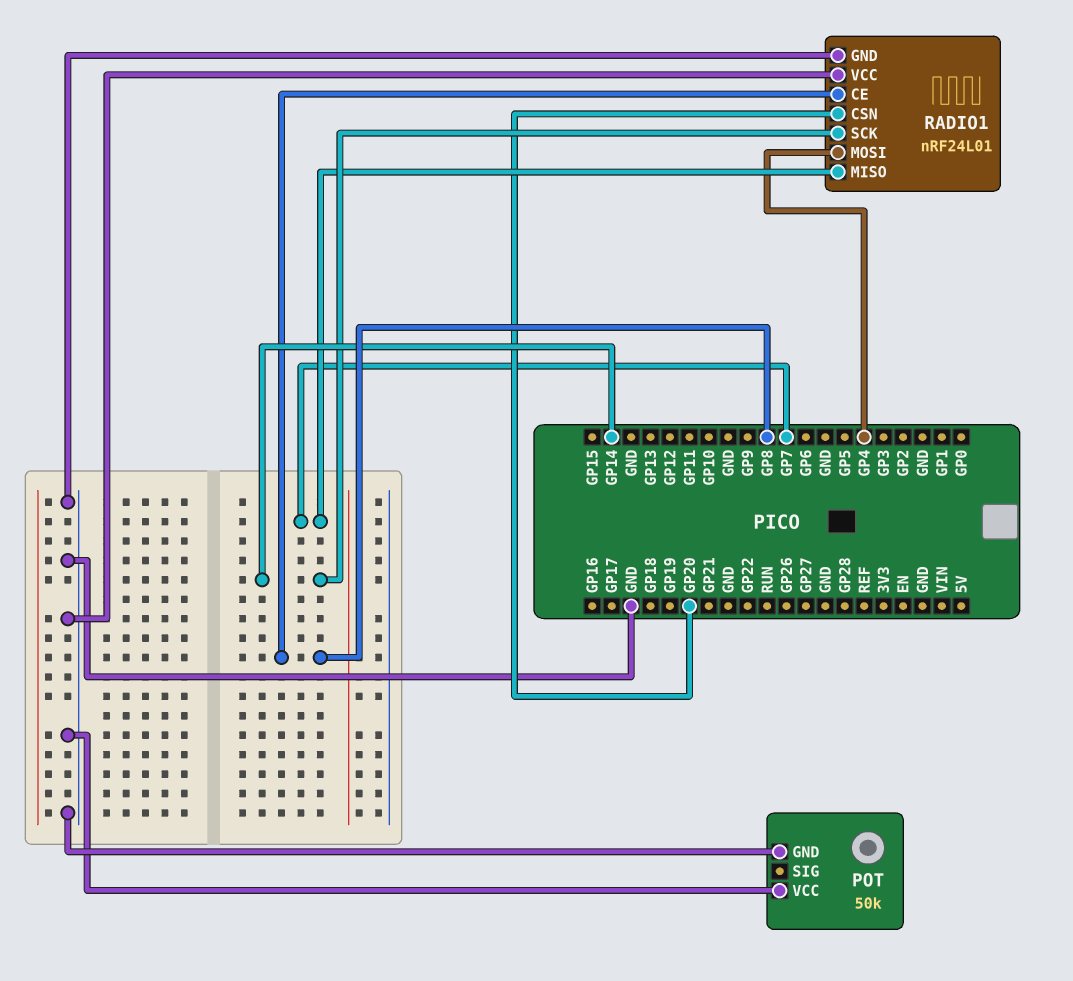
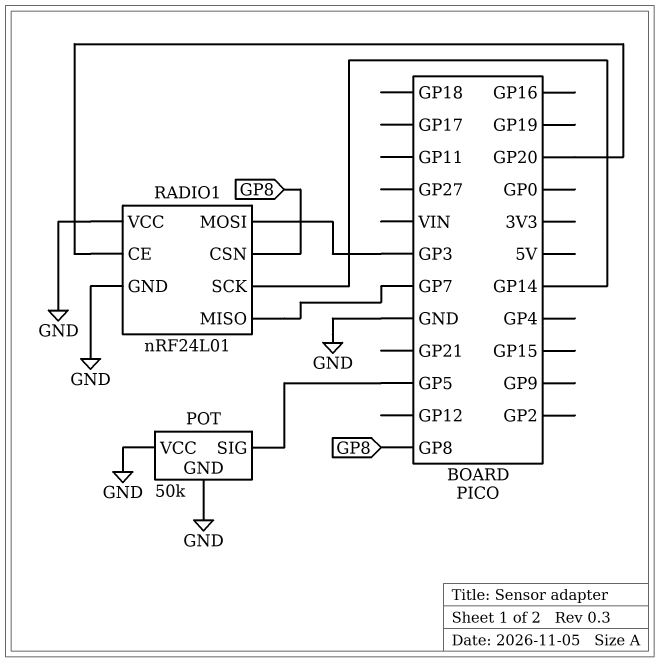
POT pin SIG: none -> GP5
RADIO1 pin CE: GP8 -> GP20
RADIO1 pin CSN: GP20 -> GP8
RADIO1 pin MOSI: GP4 -> GP3

